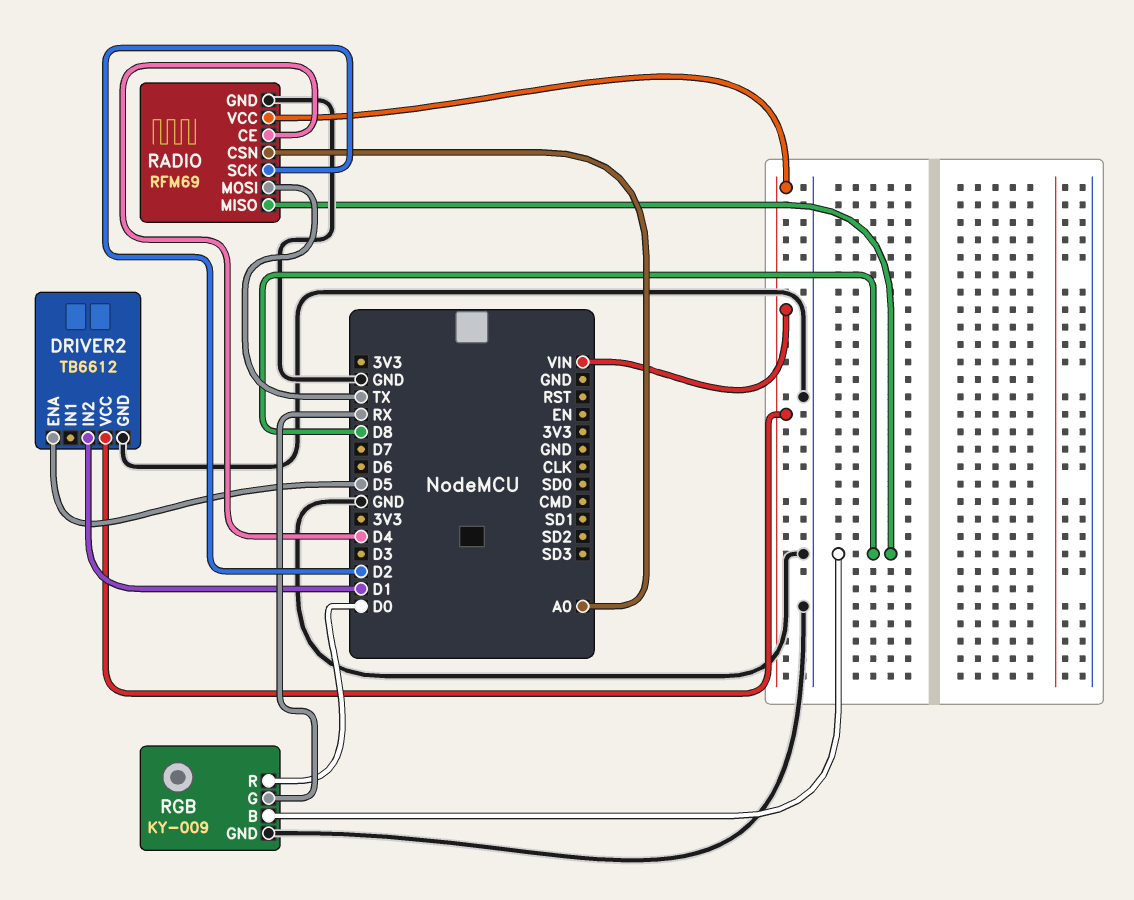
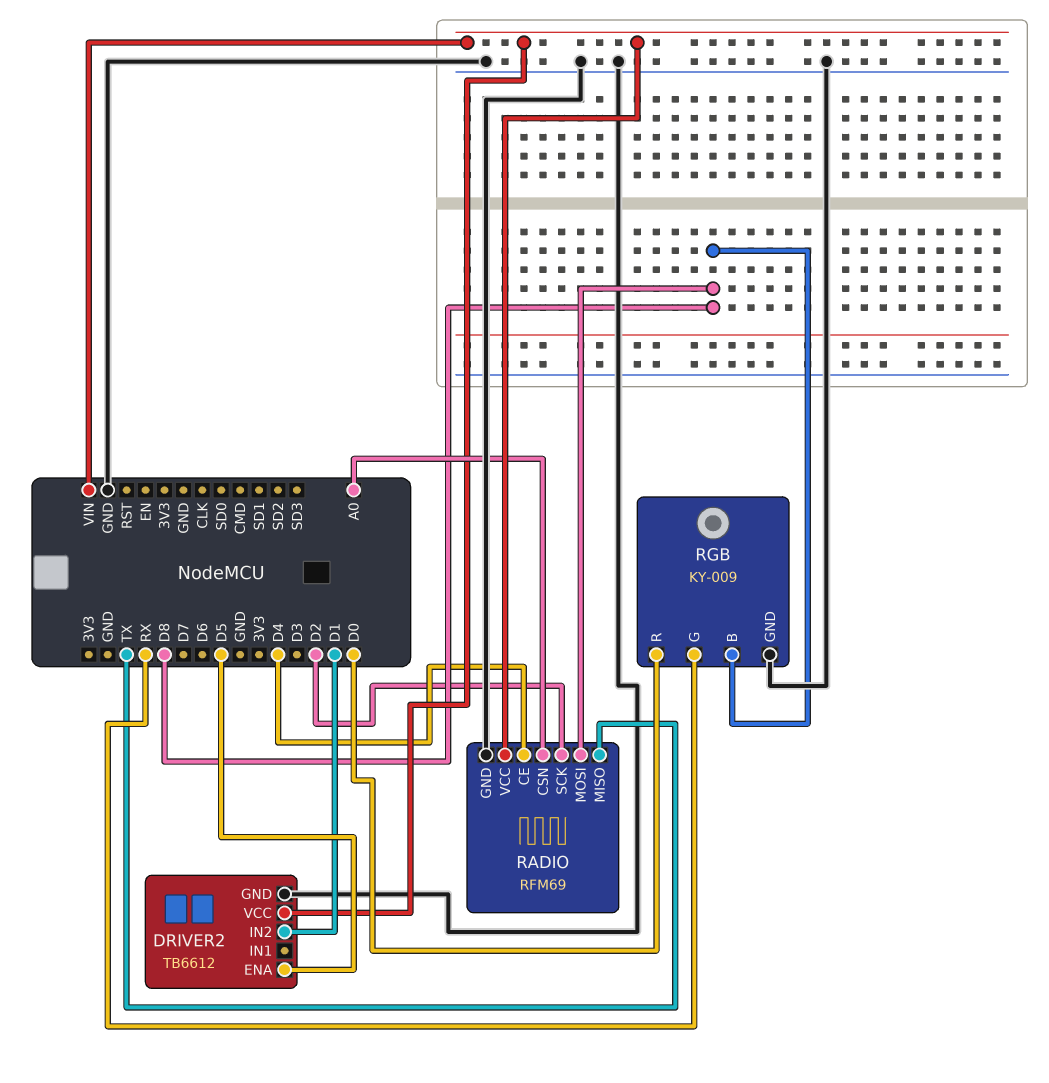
RADIO pin MISO: D8 -> TX
RADIO pin MOSI: TX -> D8

